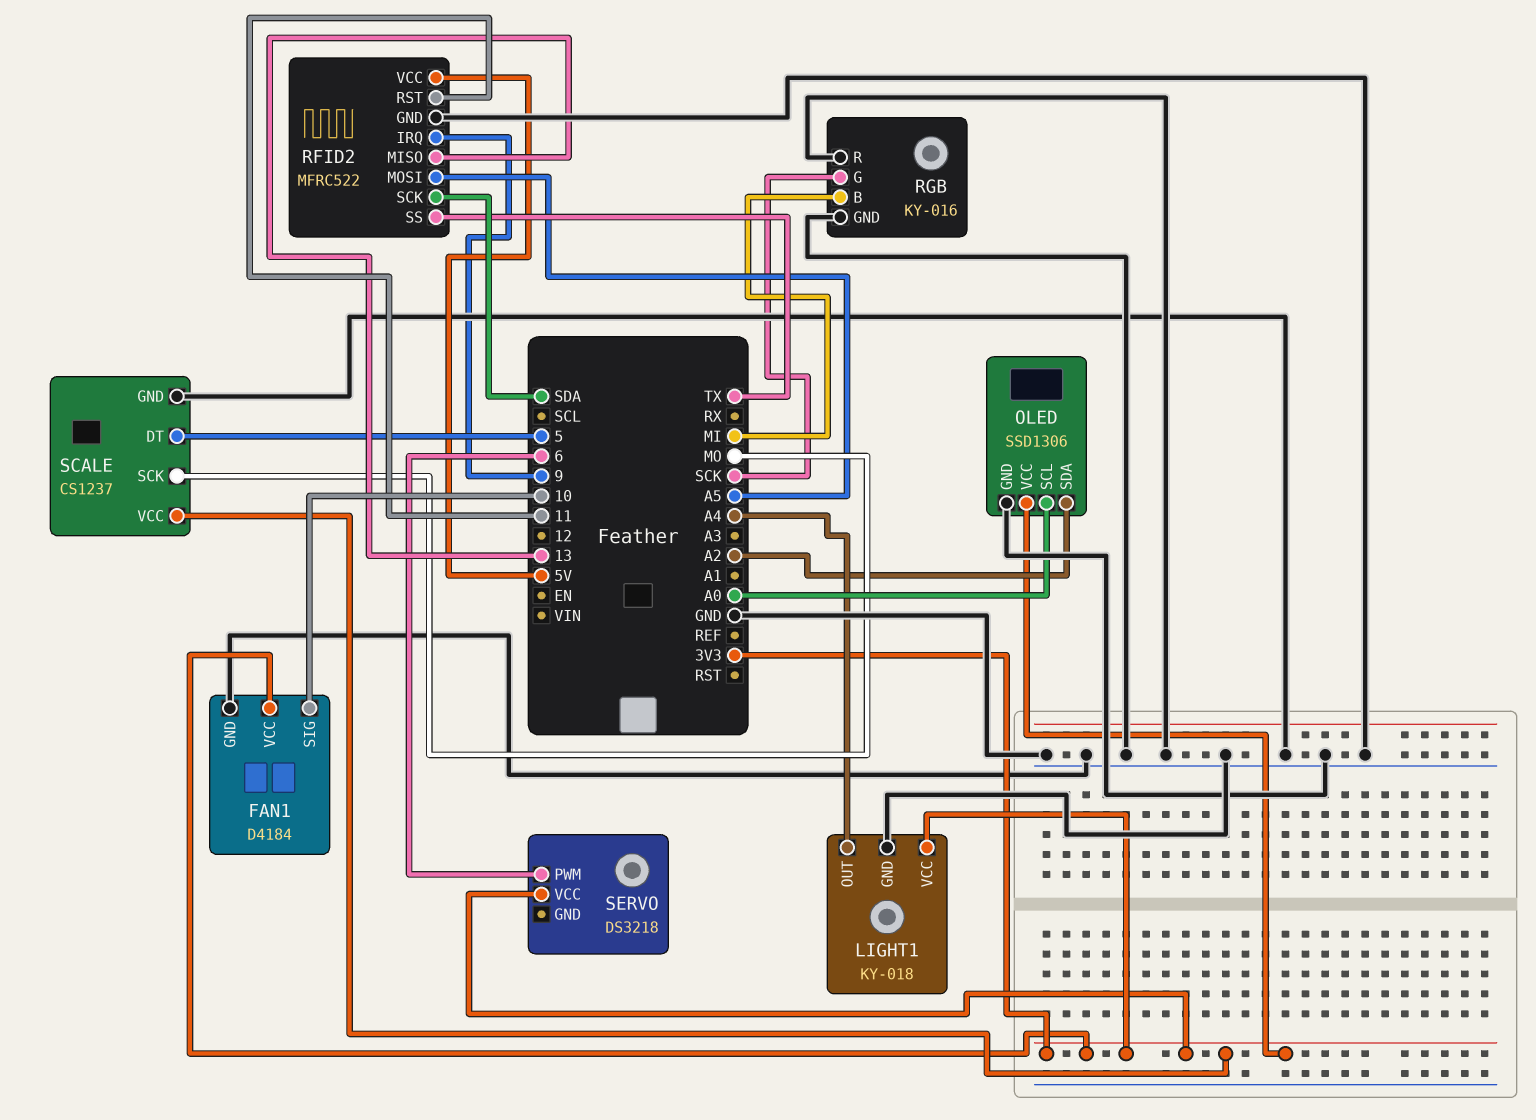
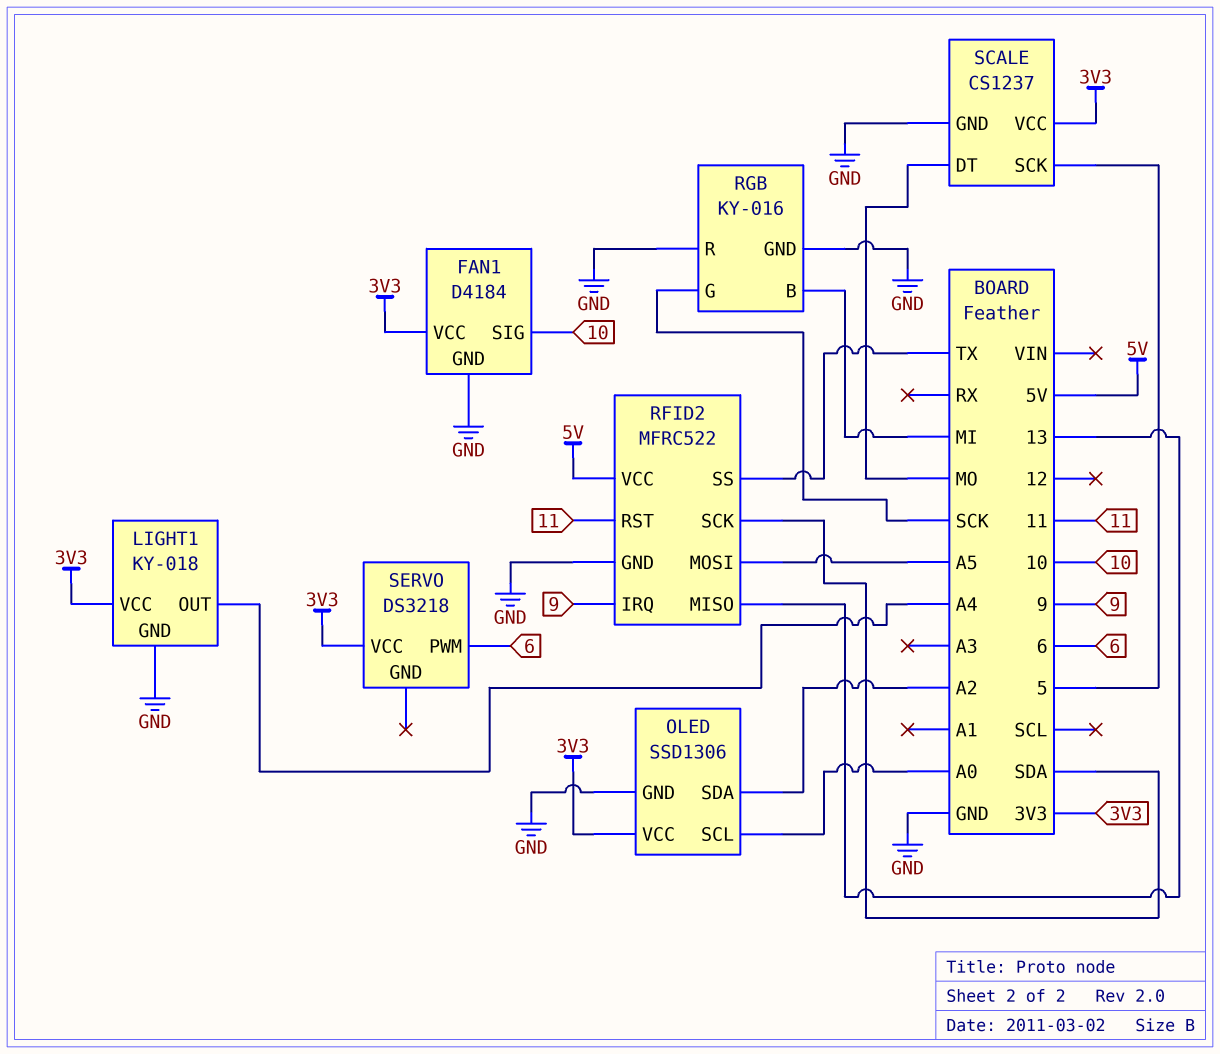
SCALE pin DT: 5 -> MO
SCALE pin SCK: MO -> 5

